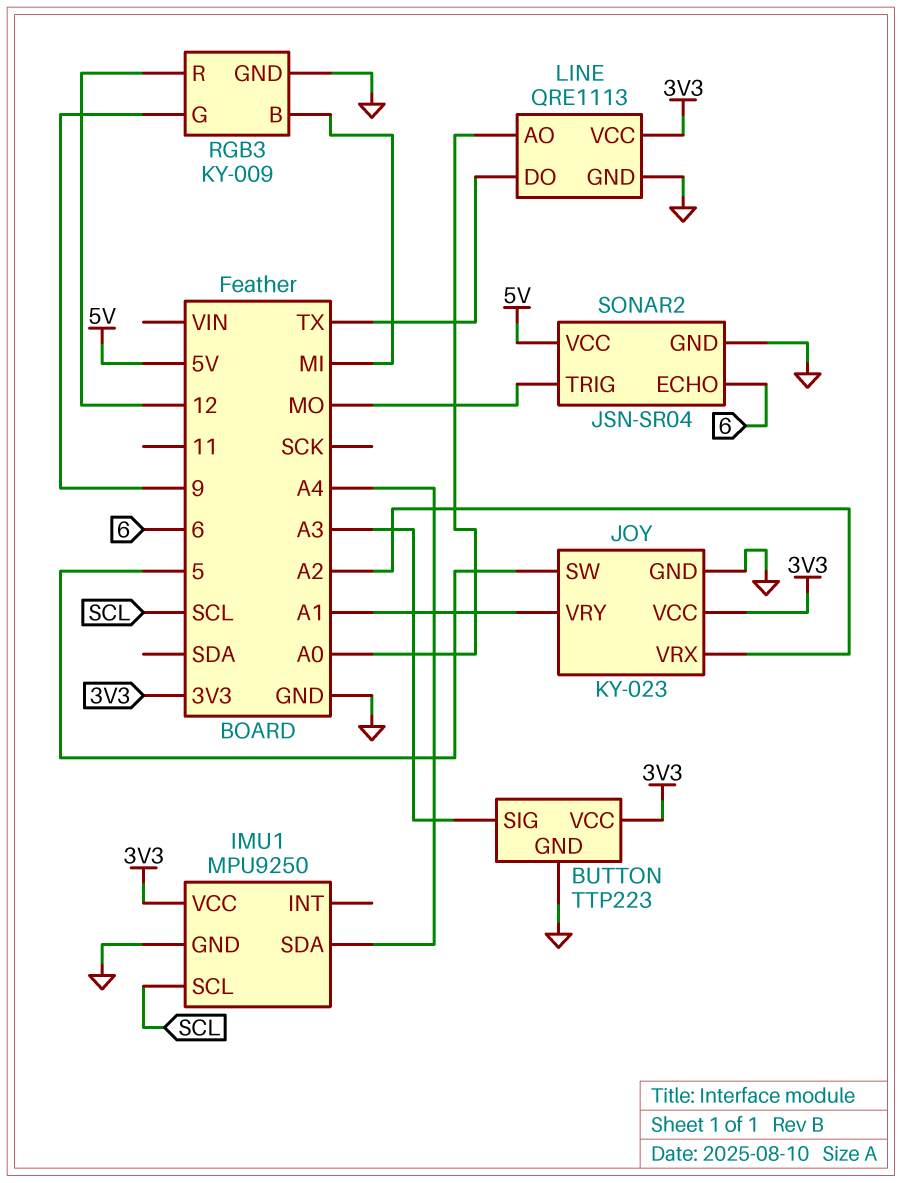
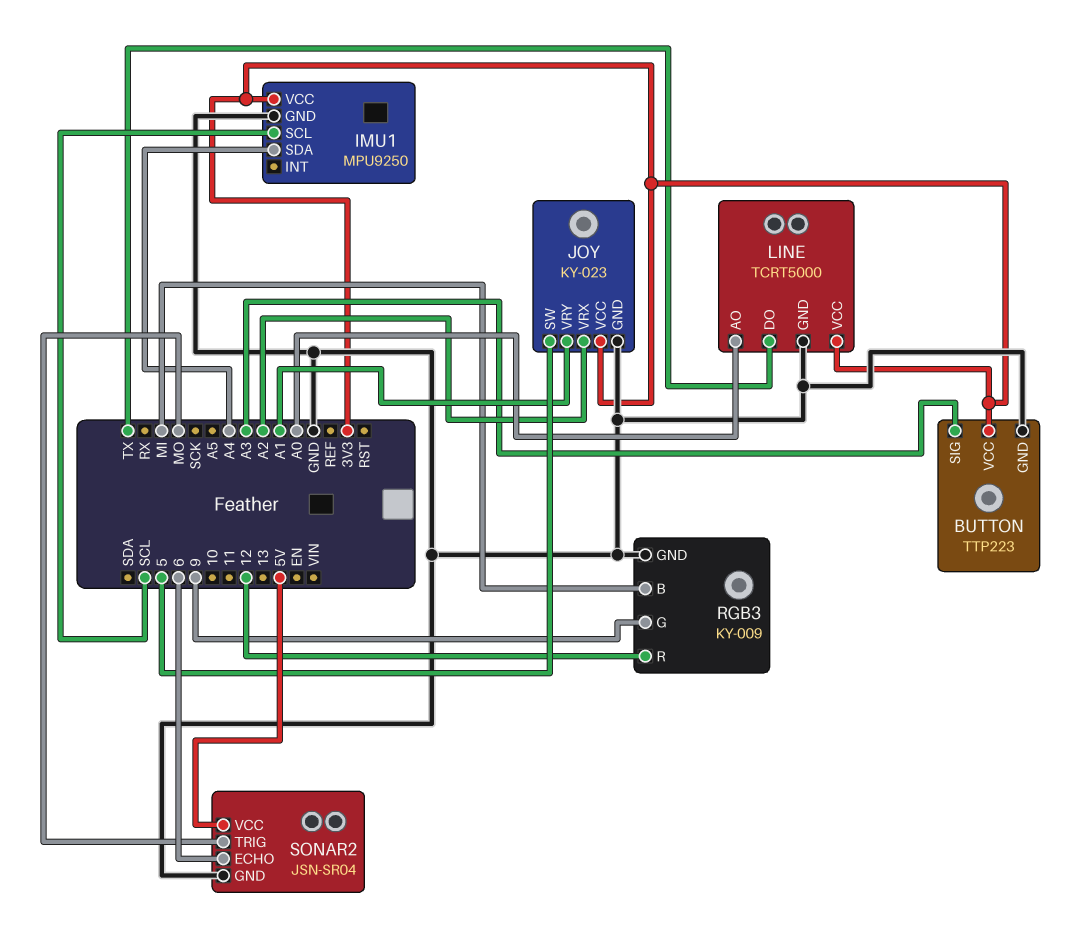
LINE: QRE1113 -> TCRT5000

